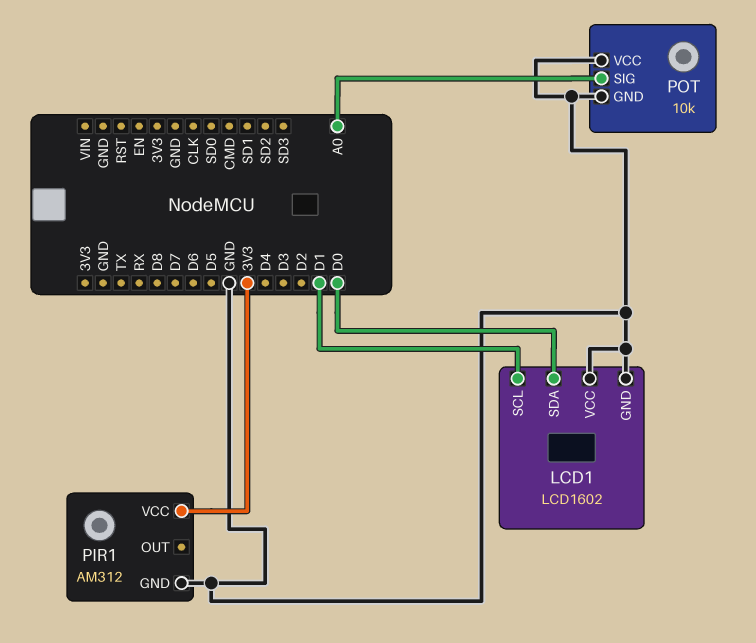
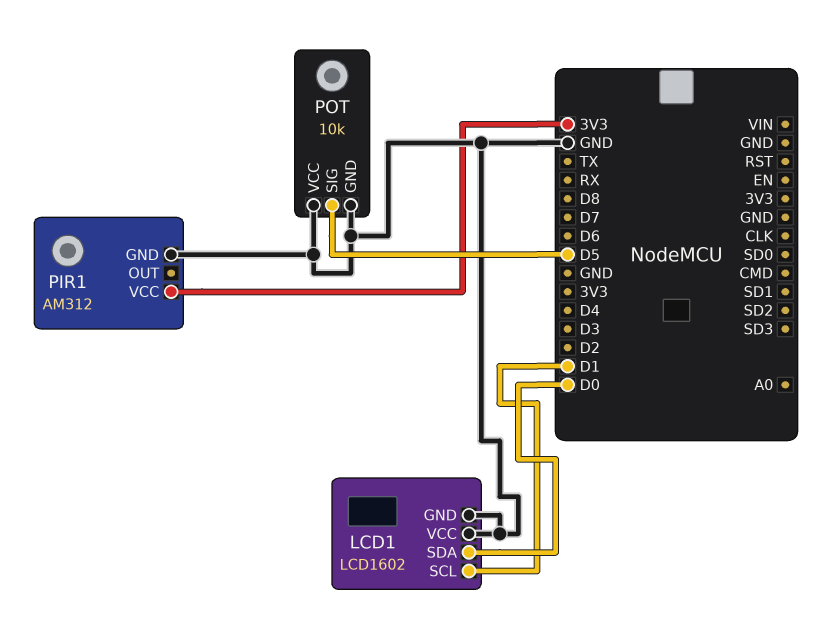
POT pin SIG: A0 -> D5

